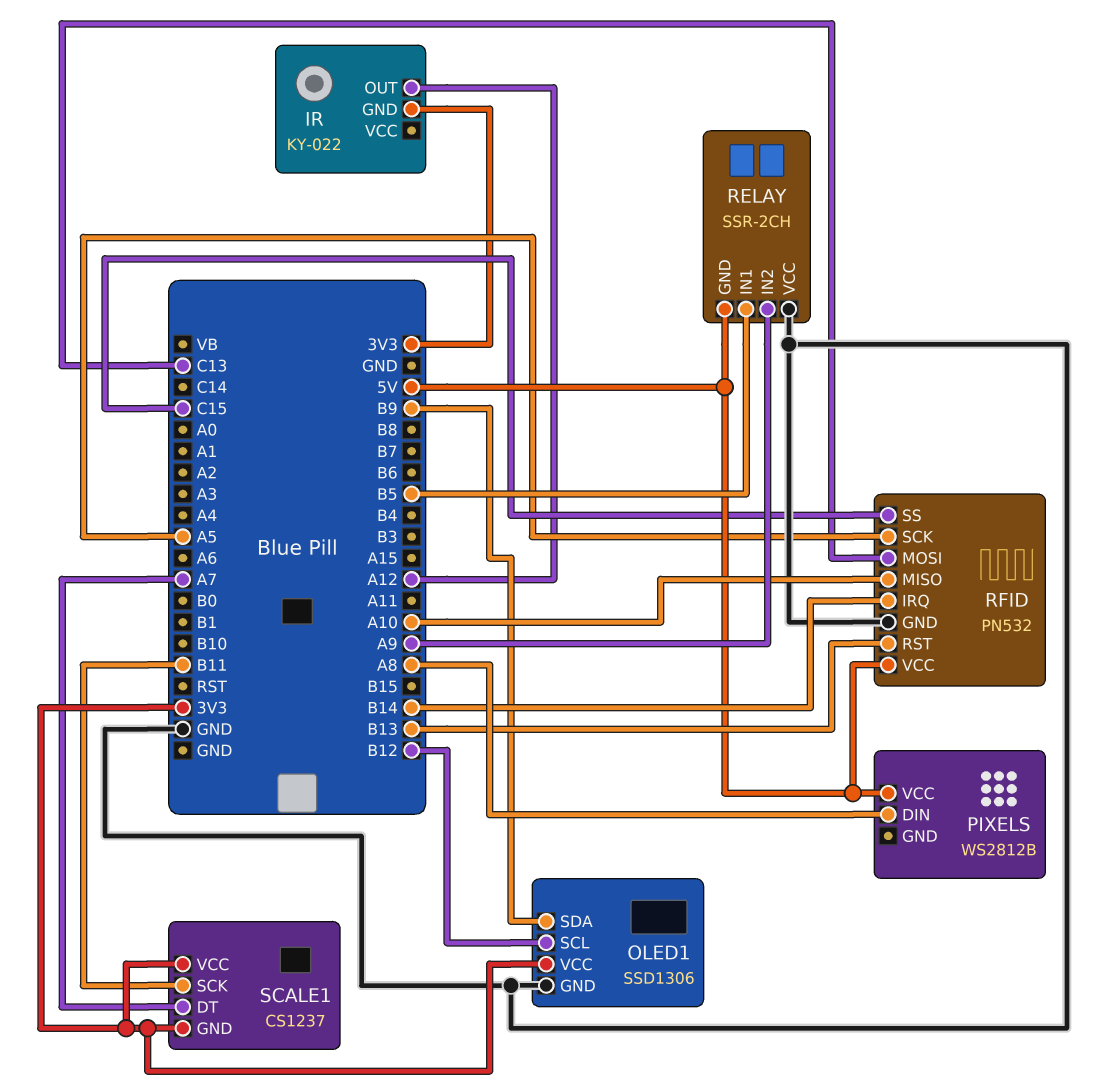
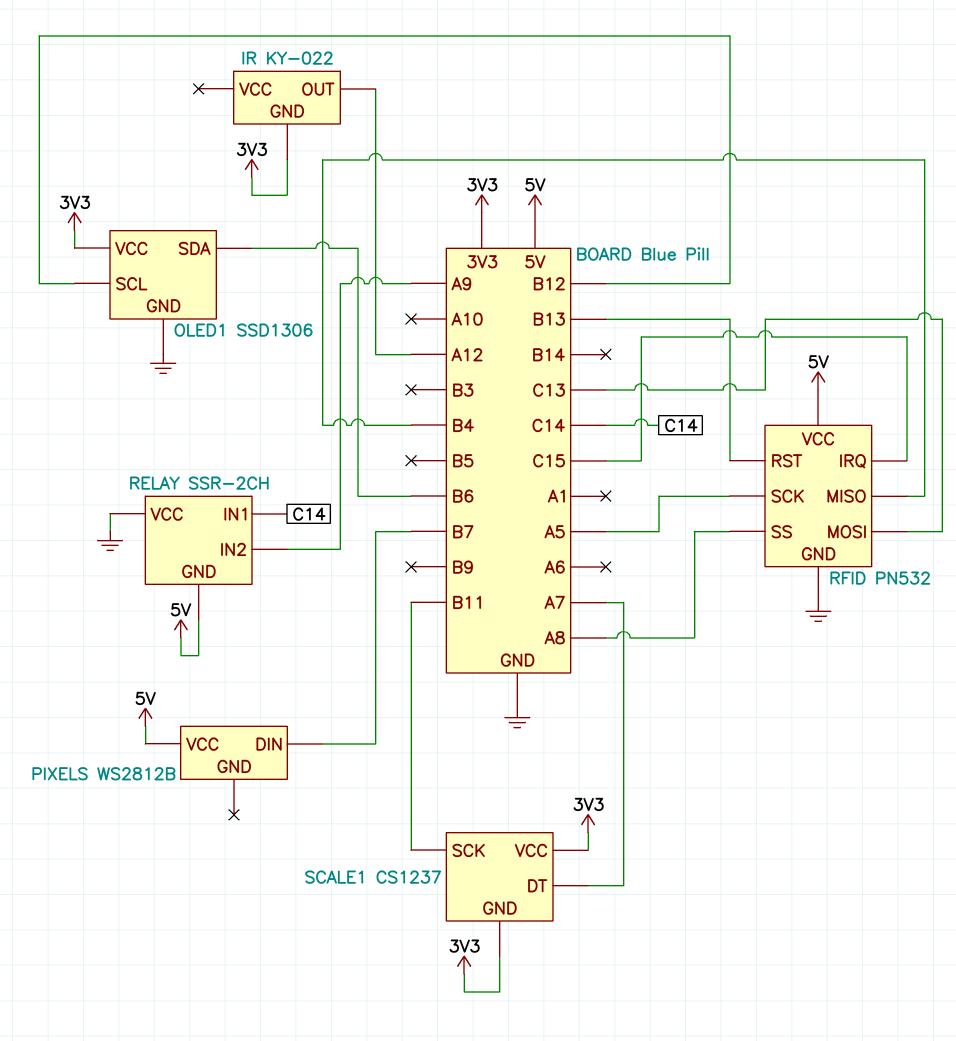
OLED1 pin SDA: B9 -> B6
PIXELS pin DIN: A8 -> B7
RELAY pin IN1: B5 -> C14
RFID pin IRQ: B14 -> C15
RFID pin MISO: A10 -> B4
RFID pin SS: C15 -> A8

